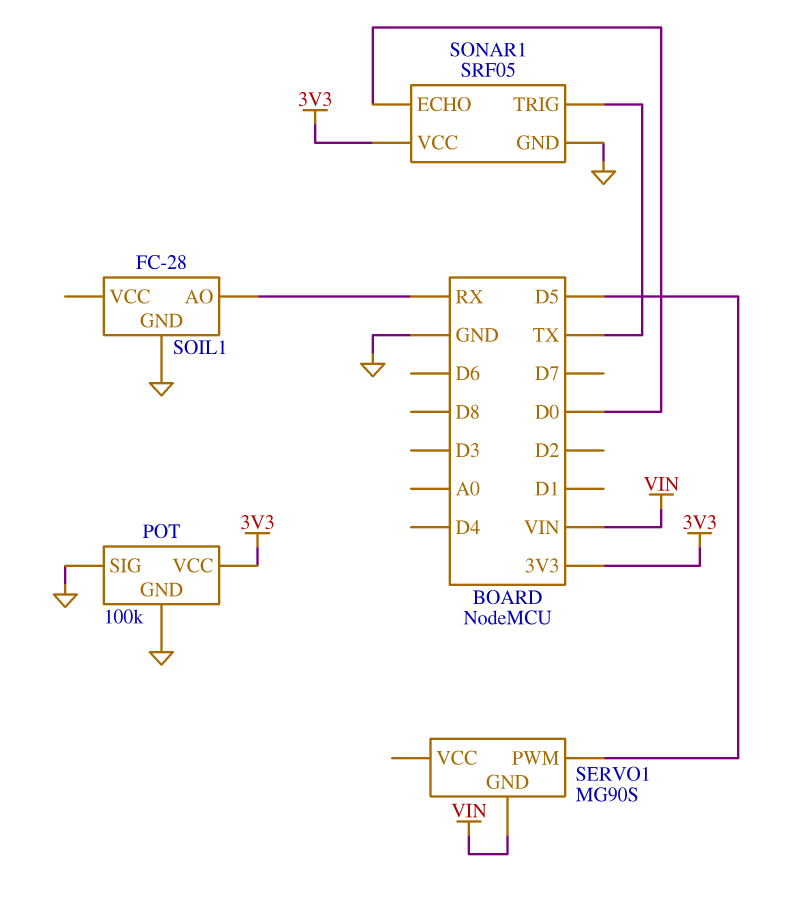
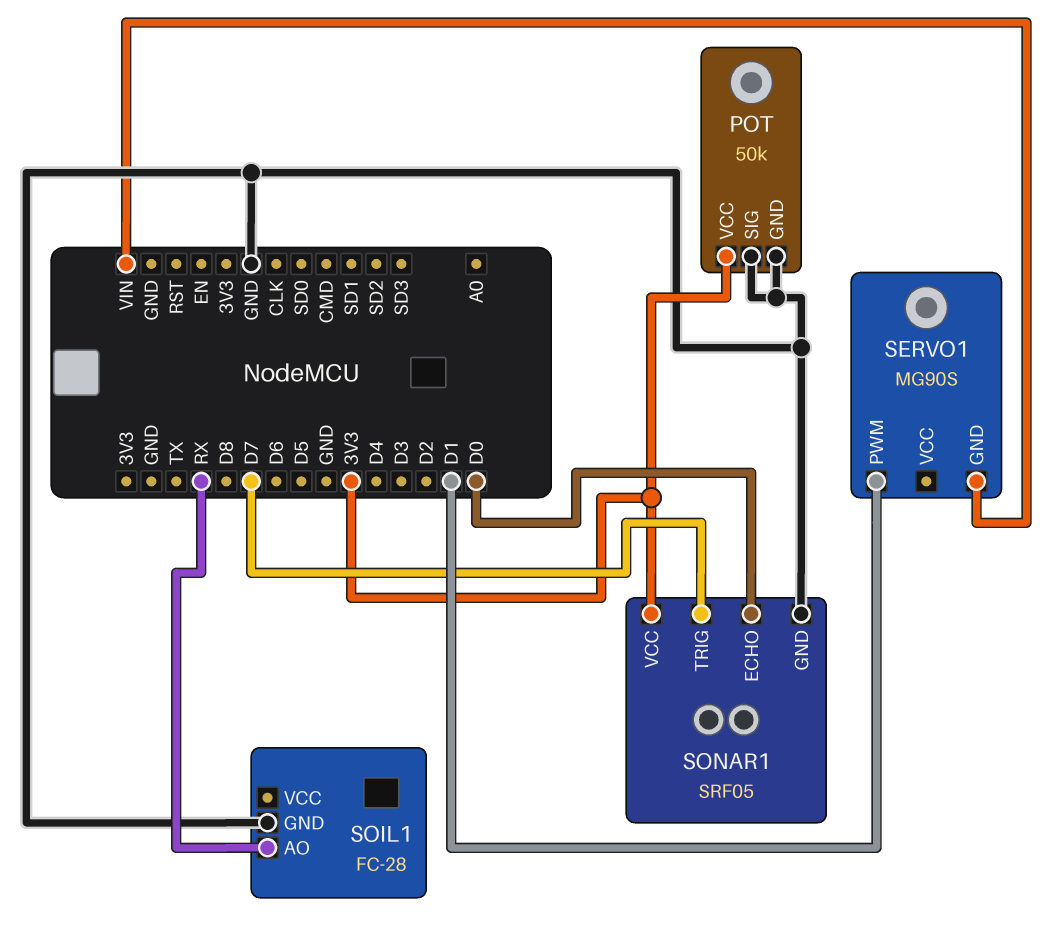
POT: 100k -> 50k
SERVO1 pin PWM: D5 -> D1
SONAR1 pin TRIG: TX -> D7

